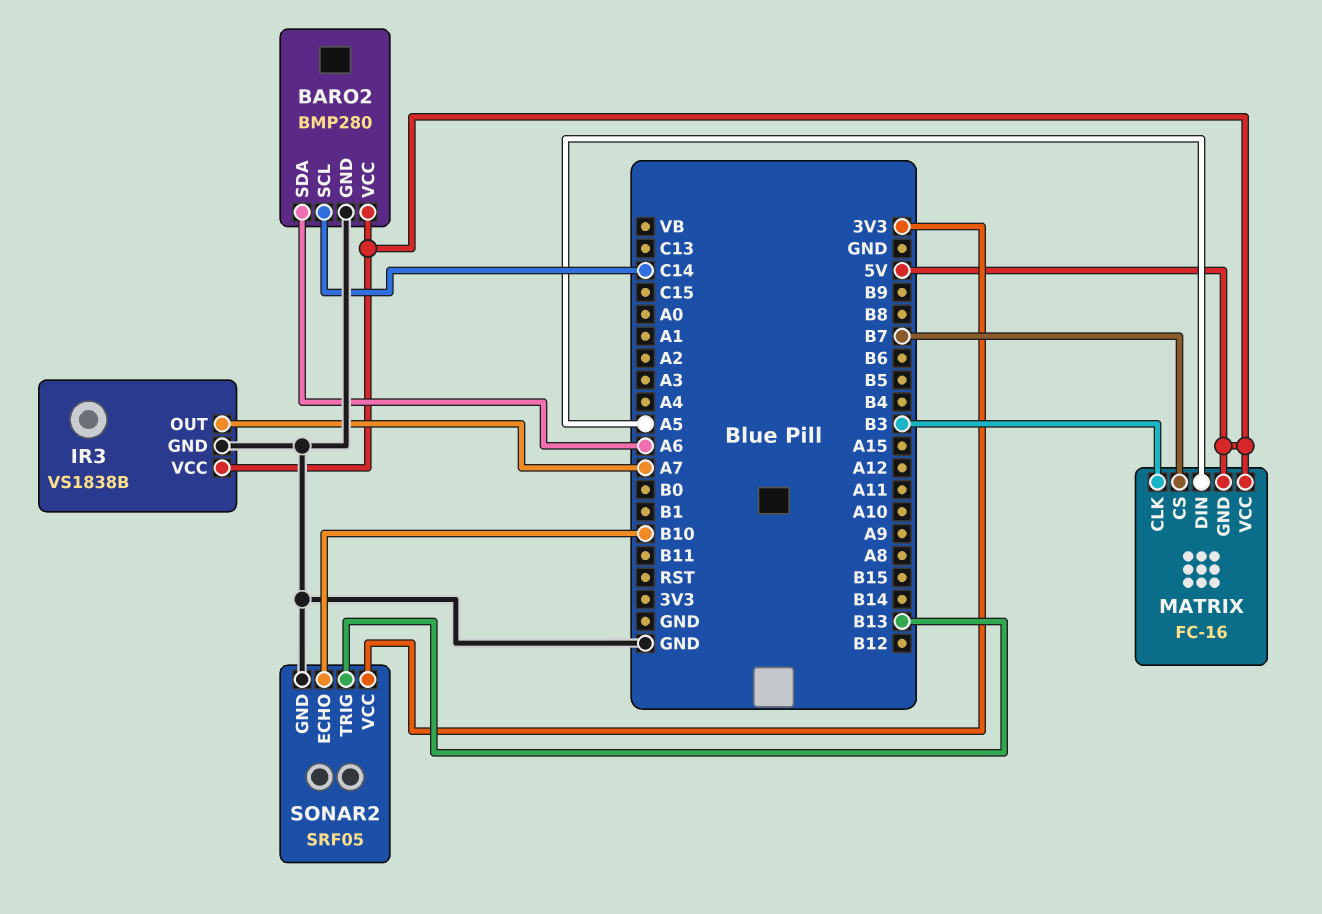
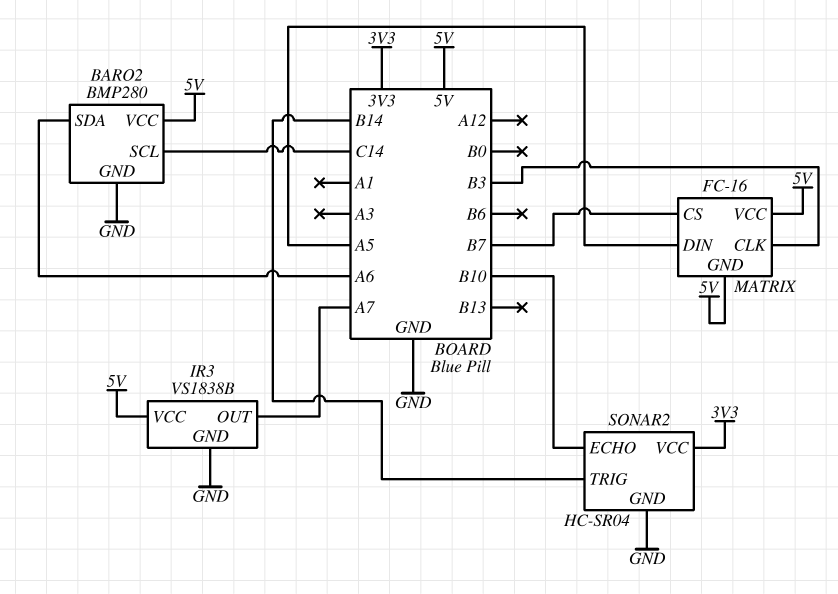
SONAR2: SRF05 -> HC-SR04
SONAR2 pin TRIG: B13 -> B14

